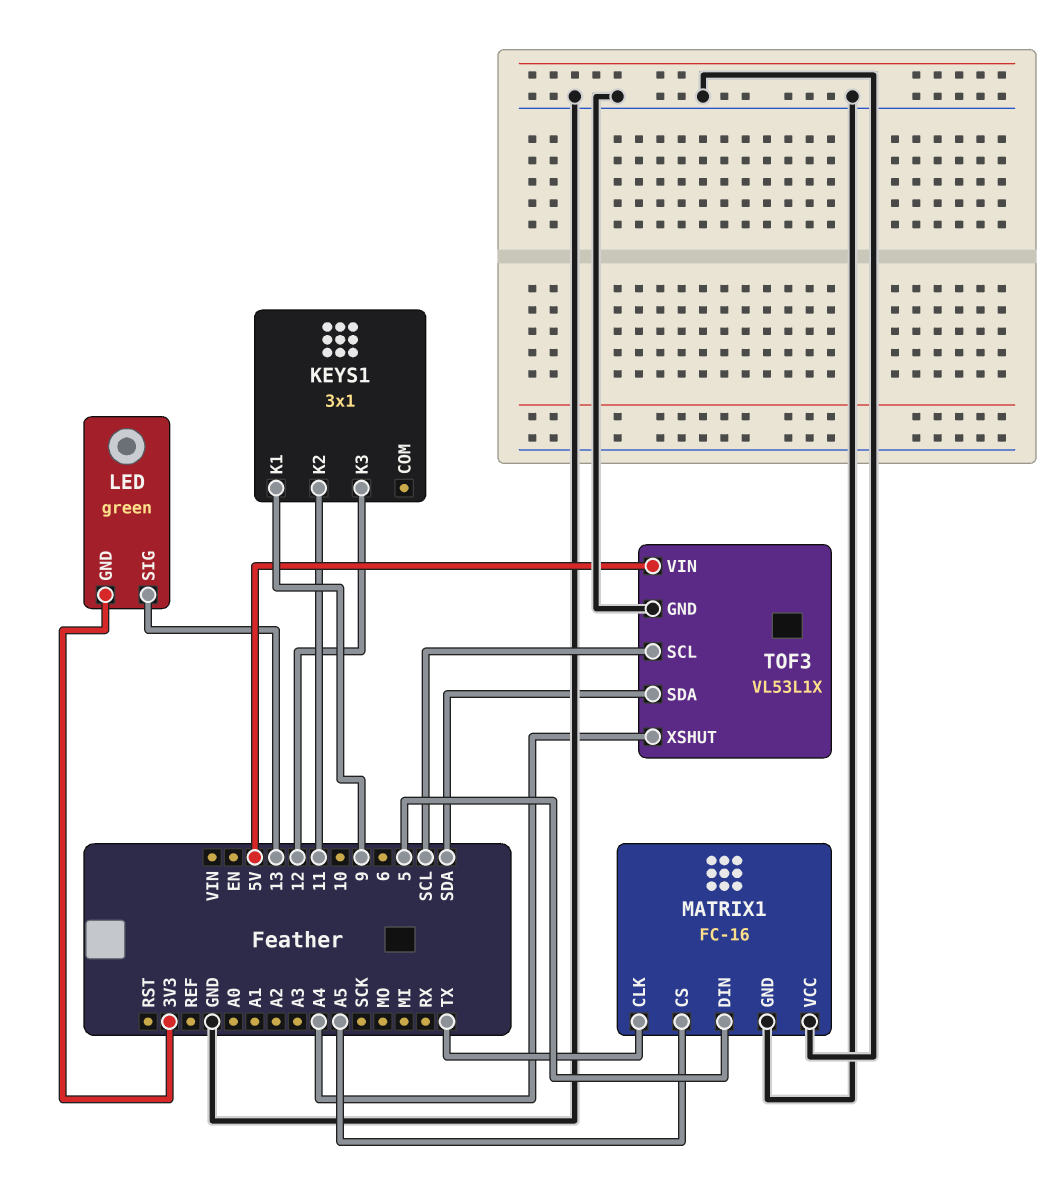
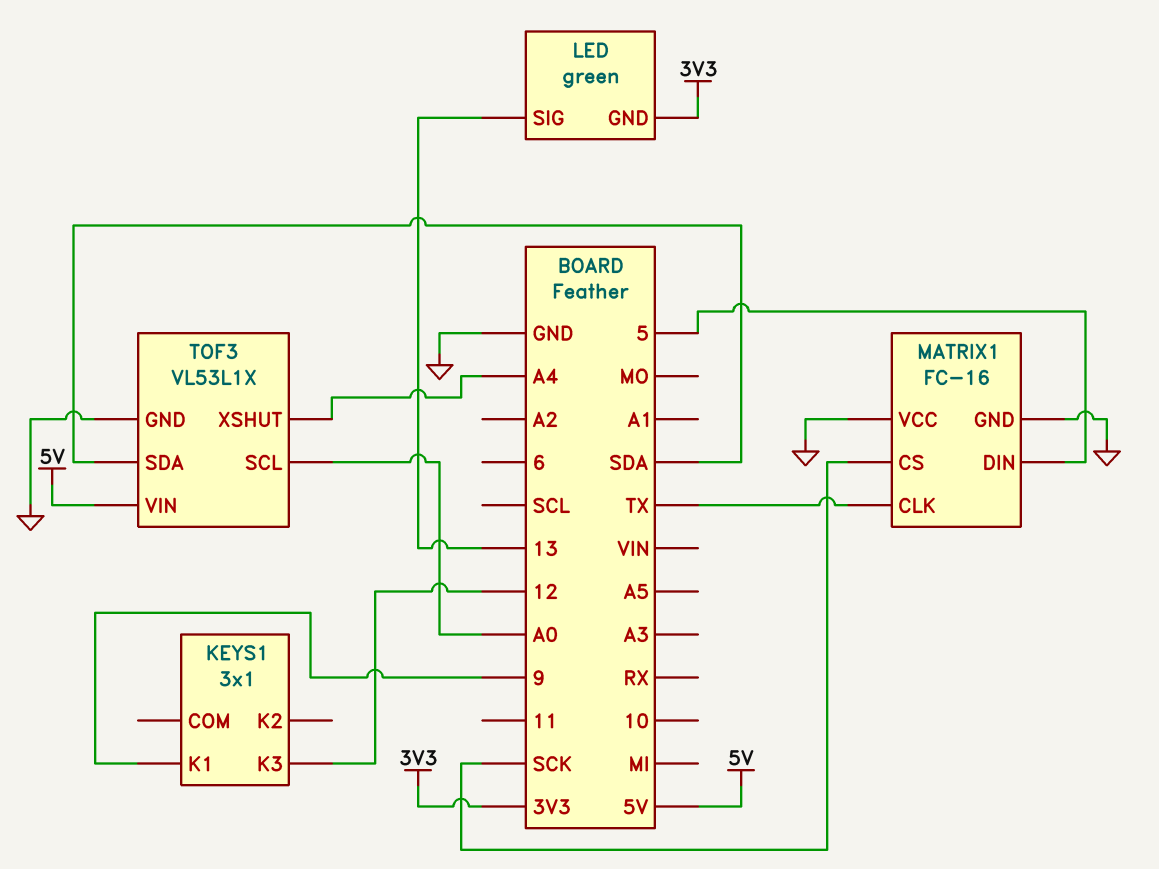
KEYS1 pin K2: 11 -> none
MATRIX1 pin CS: A5 -> SCK
TOF3 pin SCL: SCL -> A0

